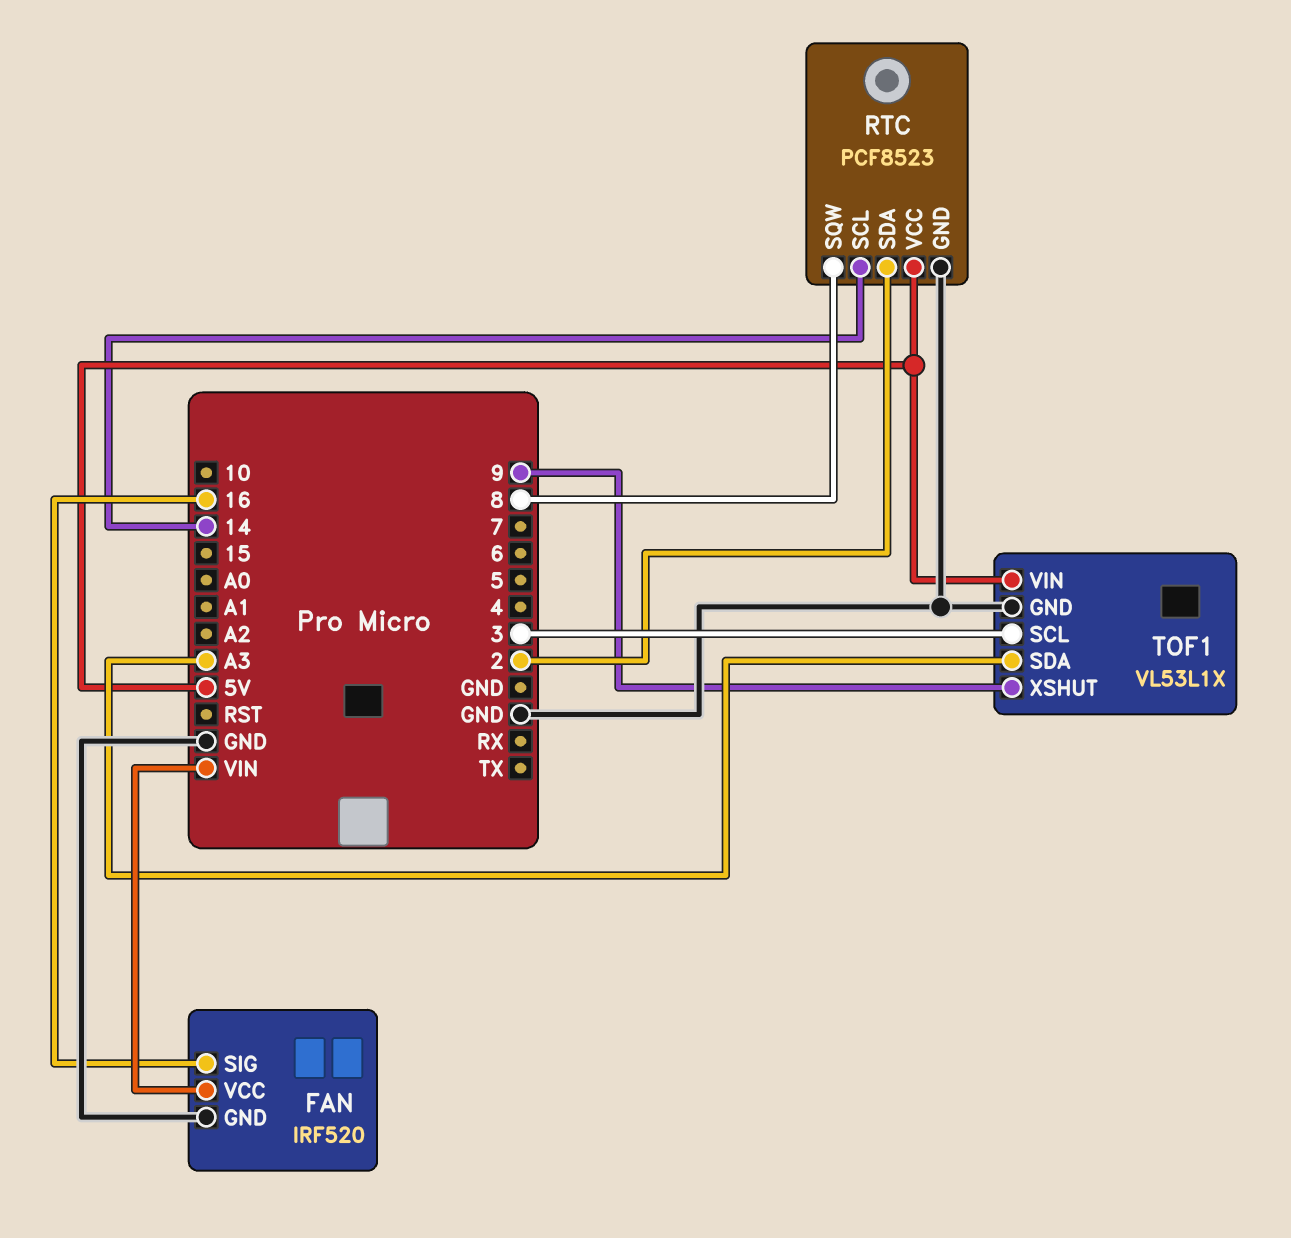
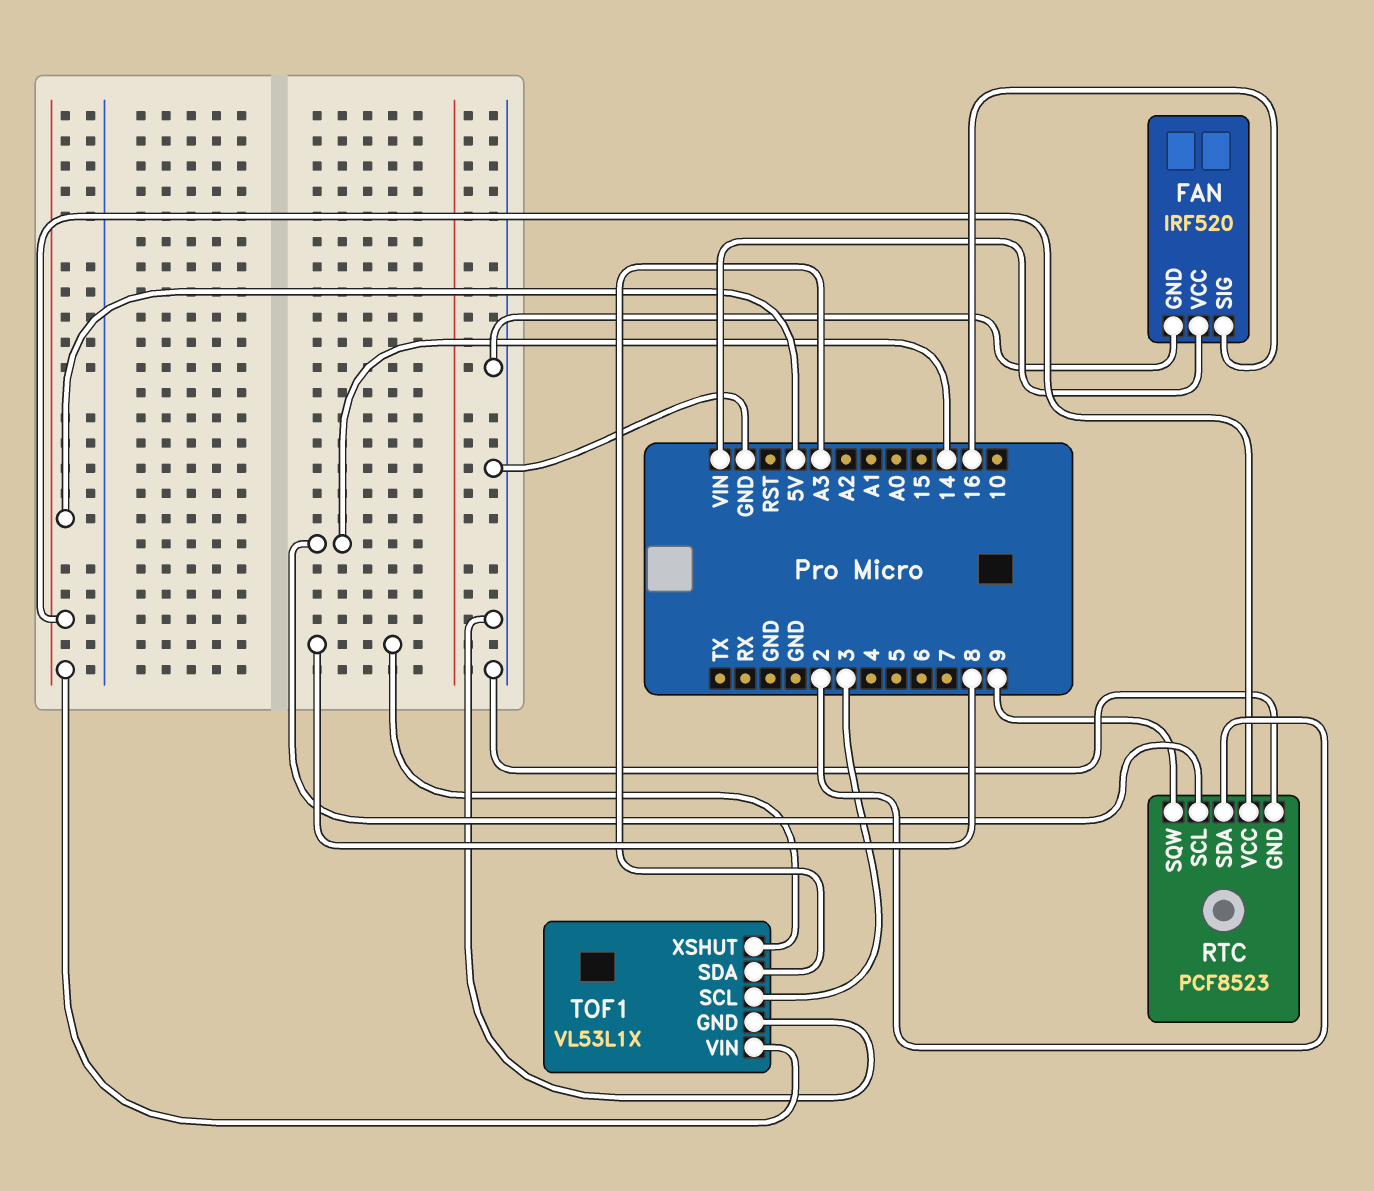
RTC pin SQW: 8 -> 9
TOF1 pin XSHUT: 9 -> 8

